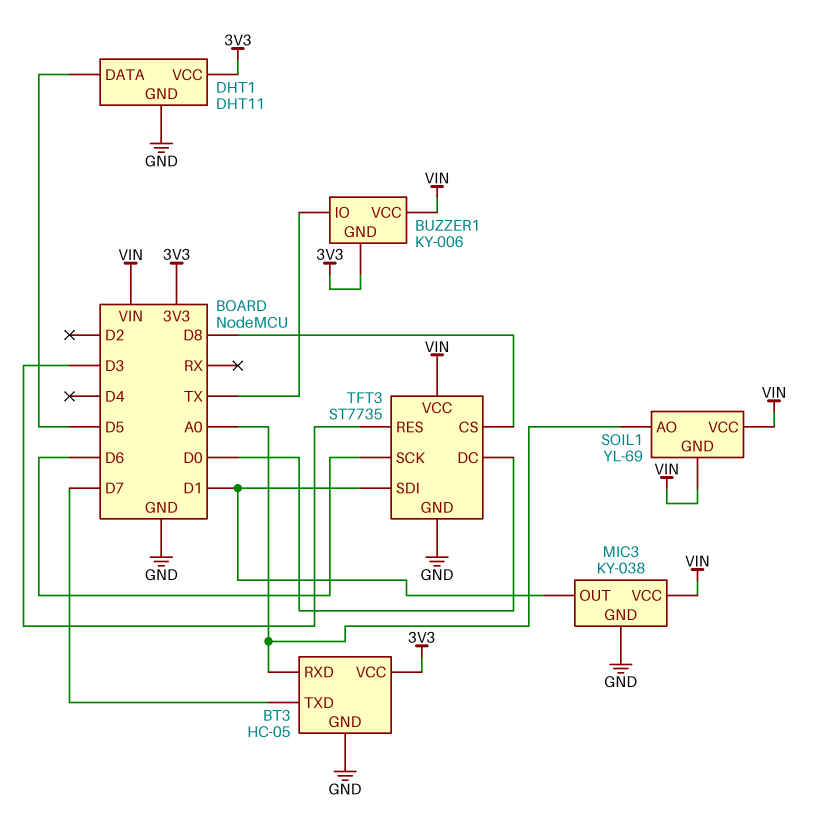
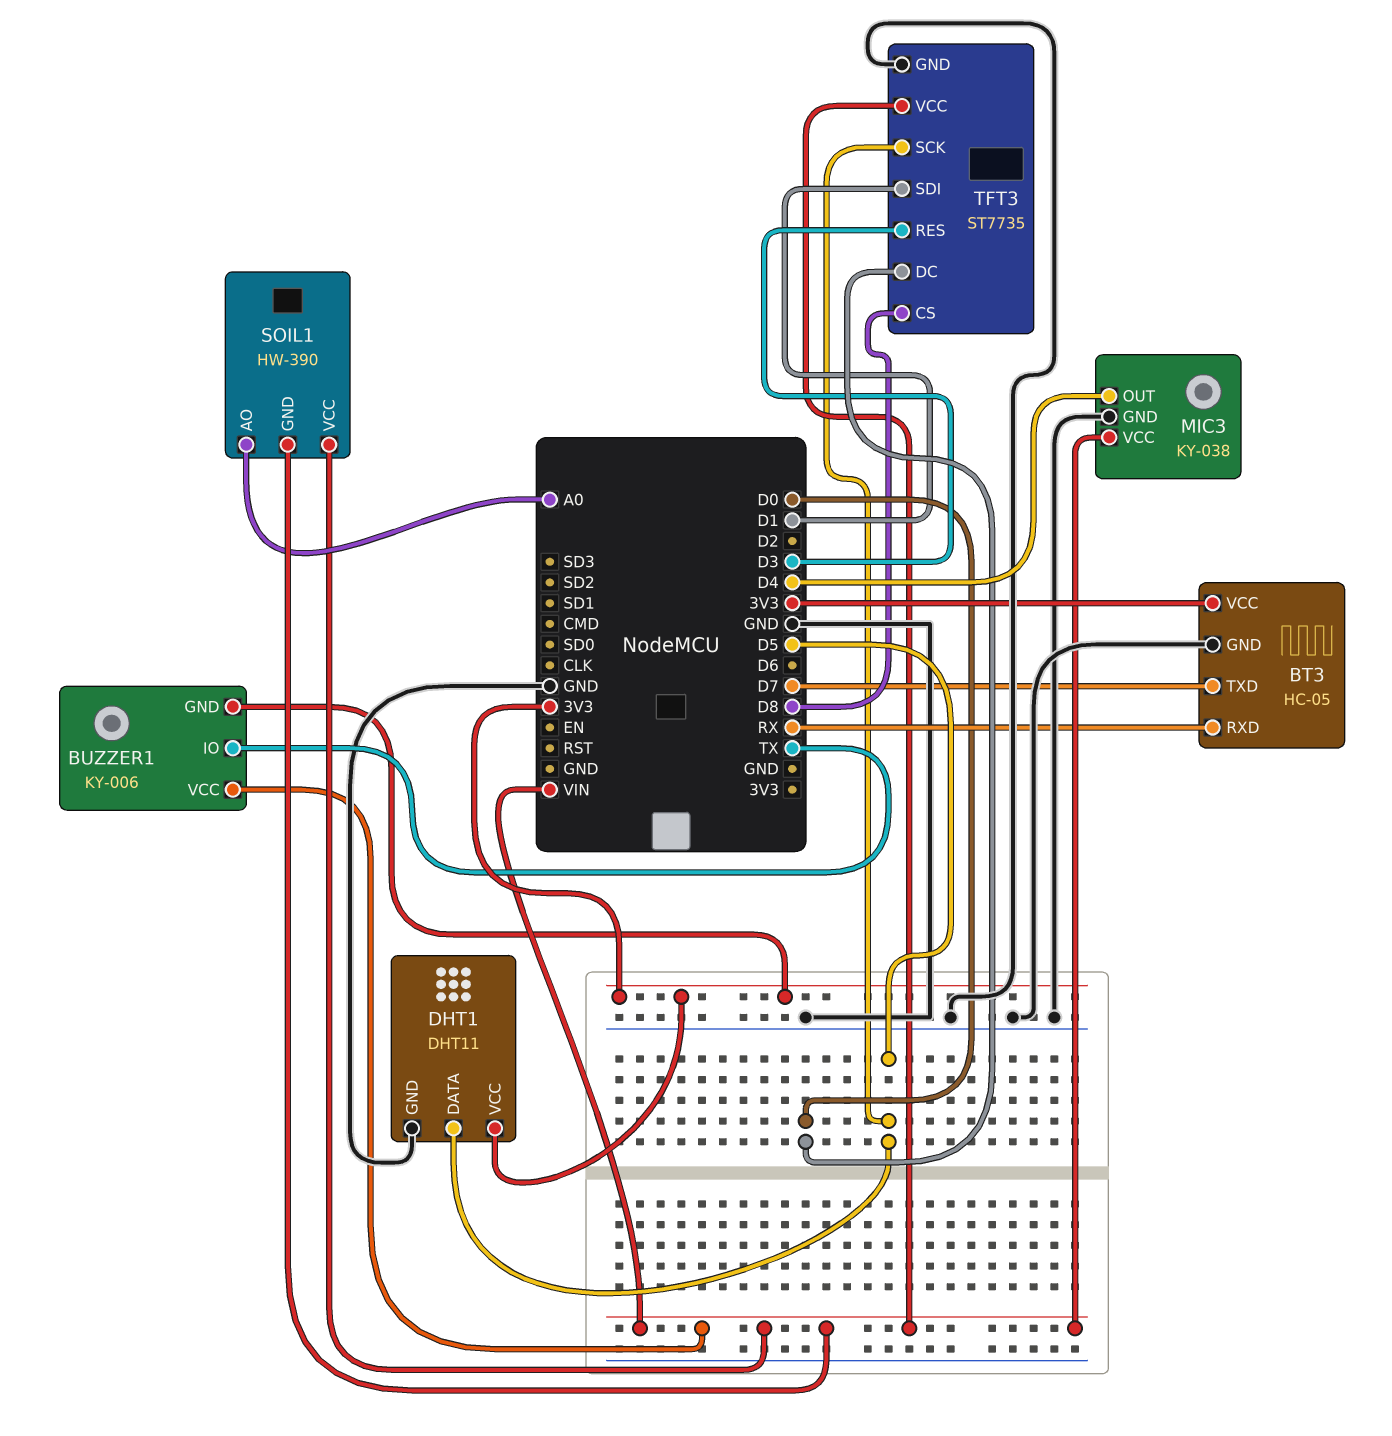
BT3 pin RXD: A0 -> RX
MIC3 pin OUT: D1 -> D4
SOIL1: YL-69 -> HW-390
TFT3 pin SCK: D6 -> D5

